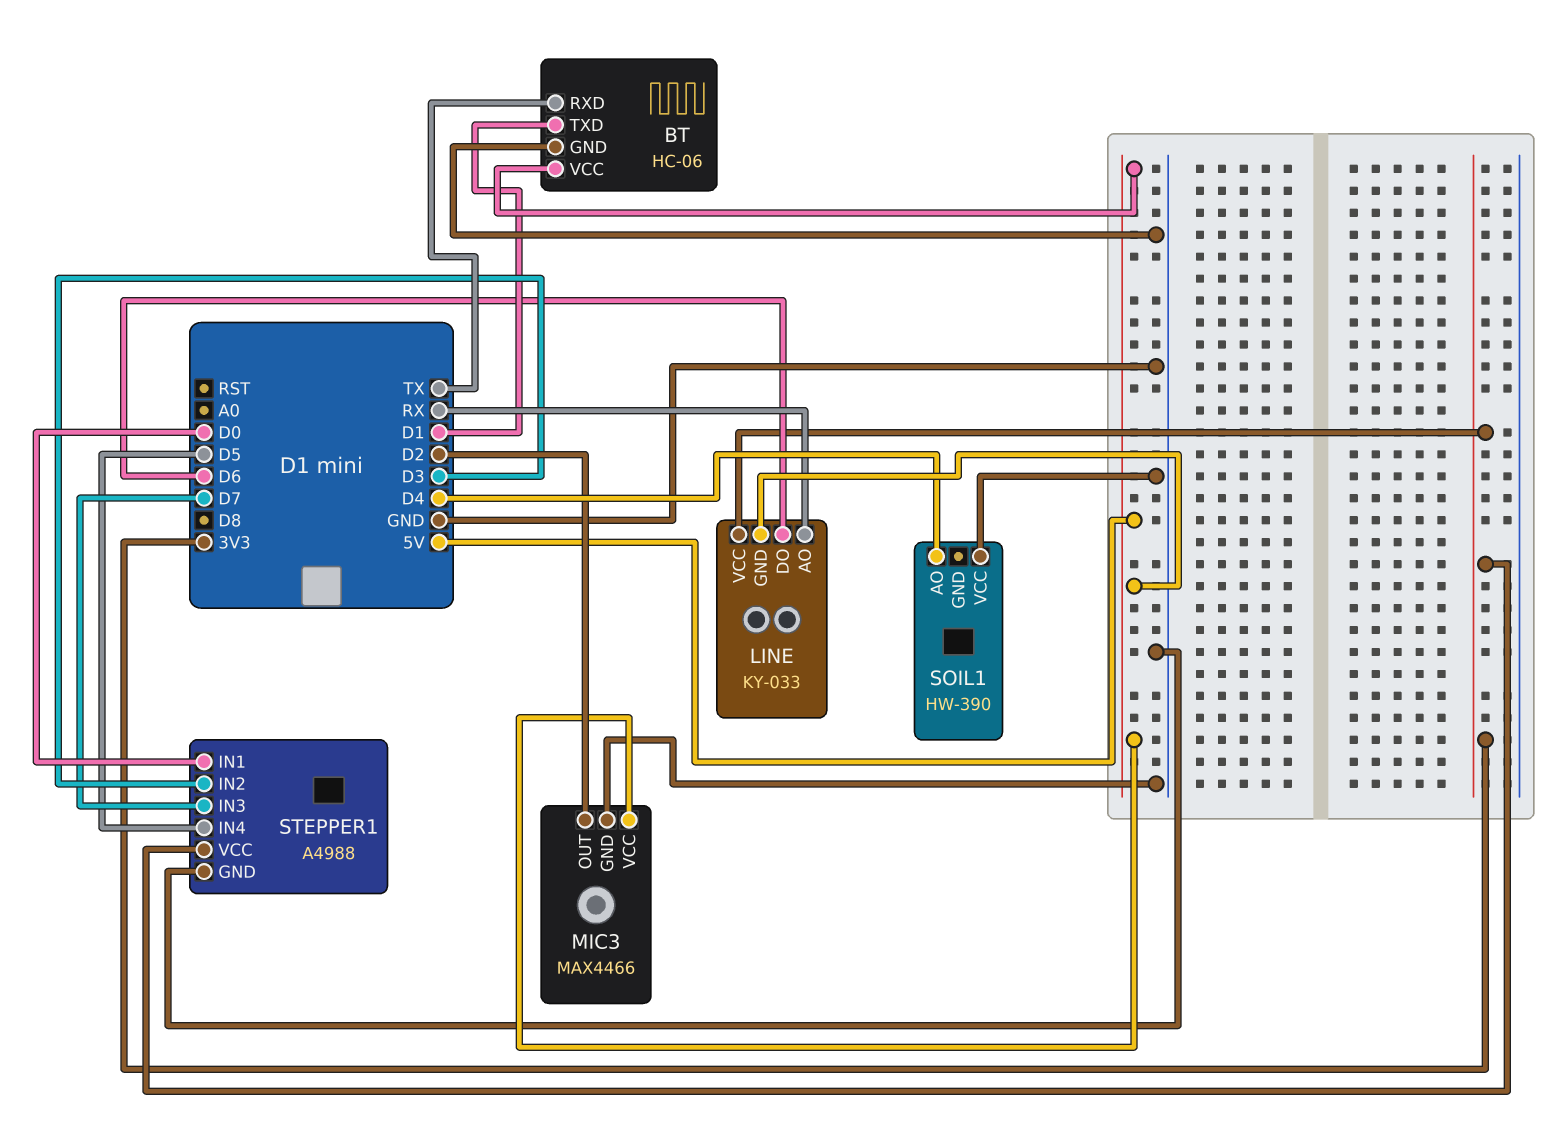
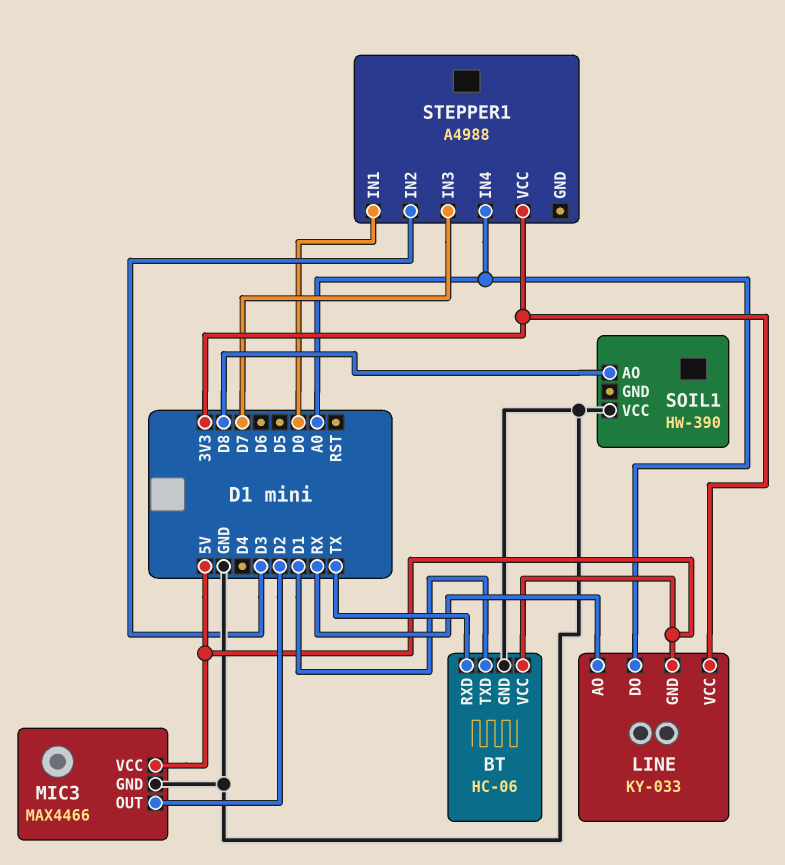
LINE pin DO: D6 -> A0
SOIL1 pin AO: D4 -> D8
STEPPER1 pin GND: GND -> none
STEPPER1 pin IN4: D5 -> A0

